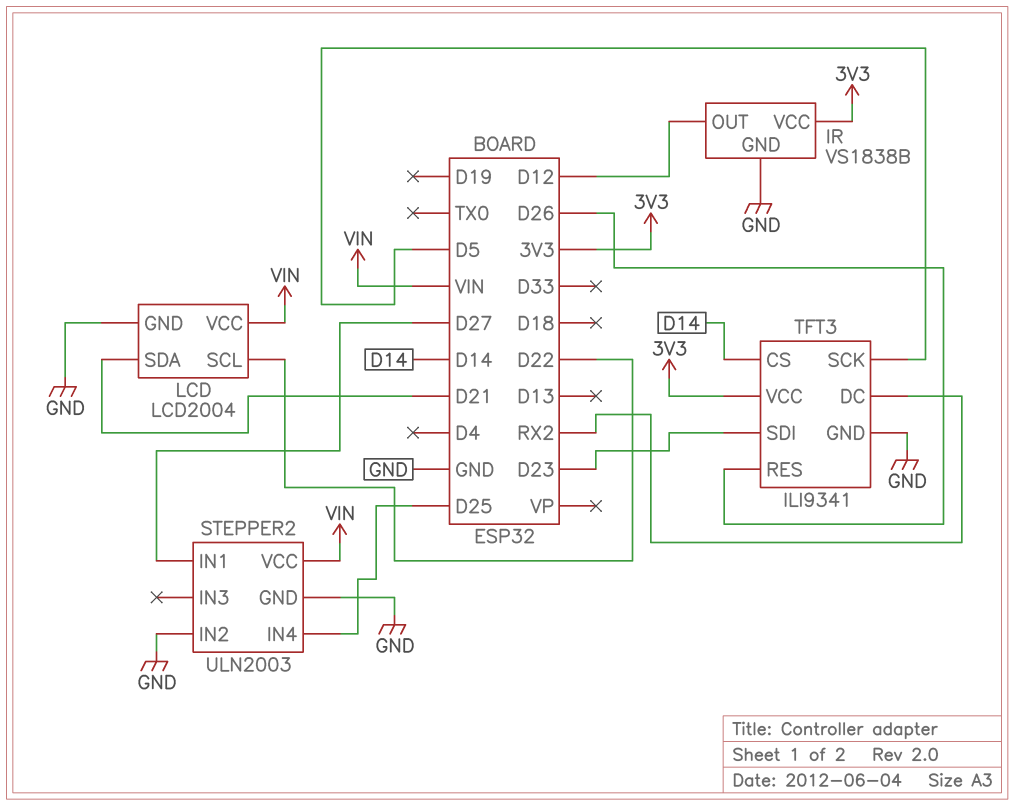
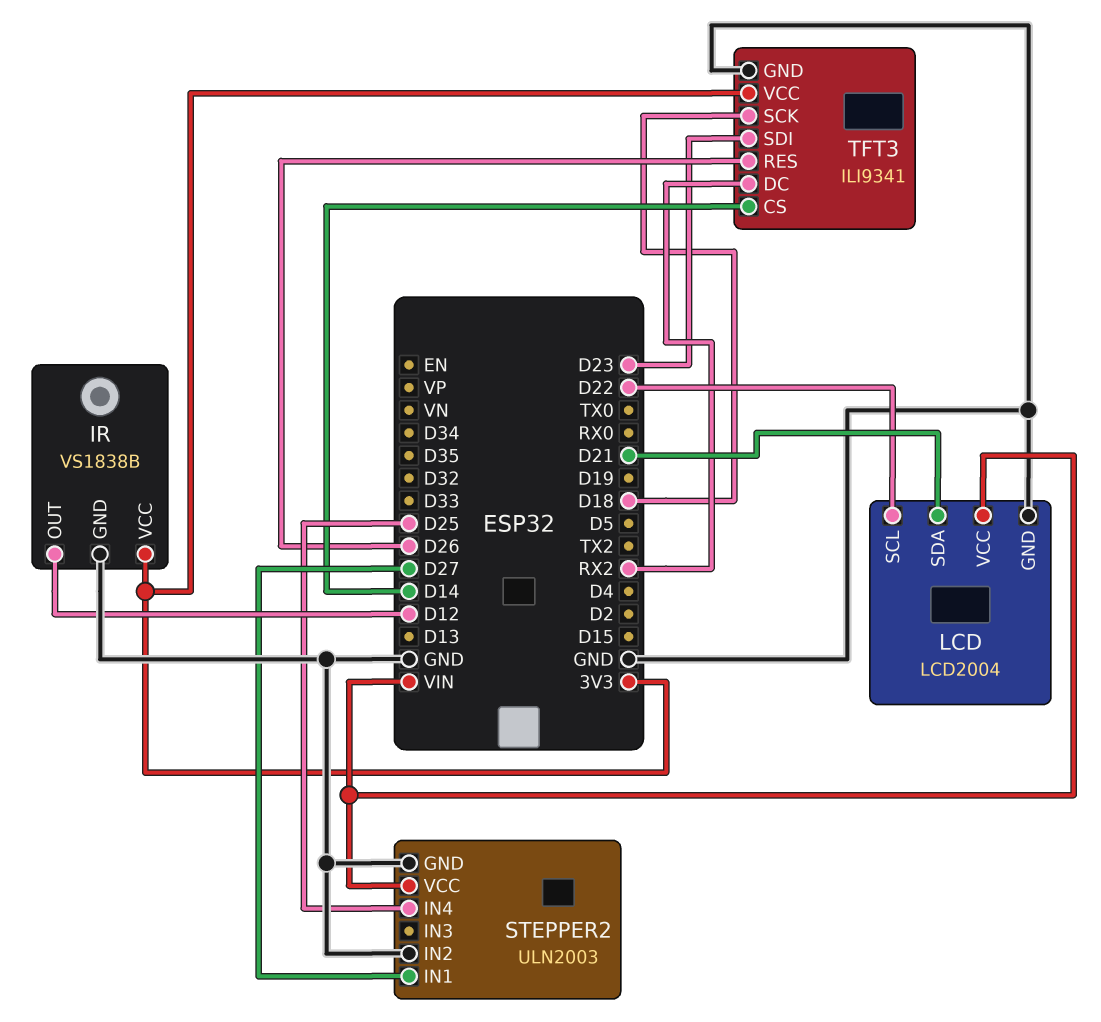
TFT3 pin SCK: D5 -> D18

